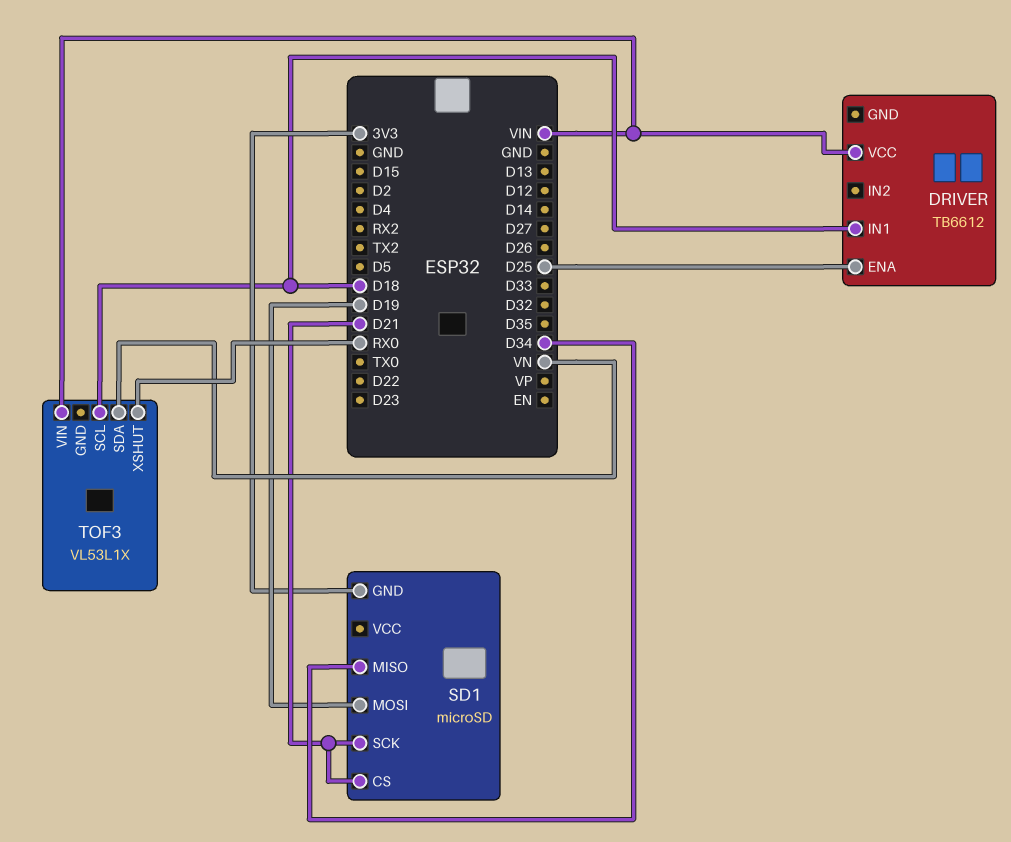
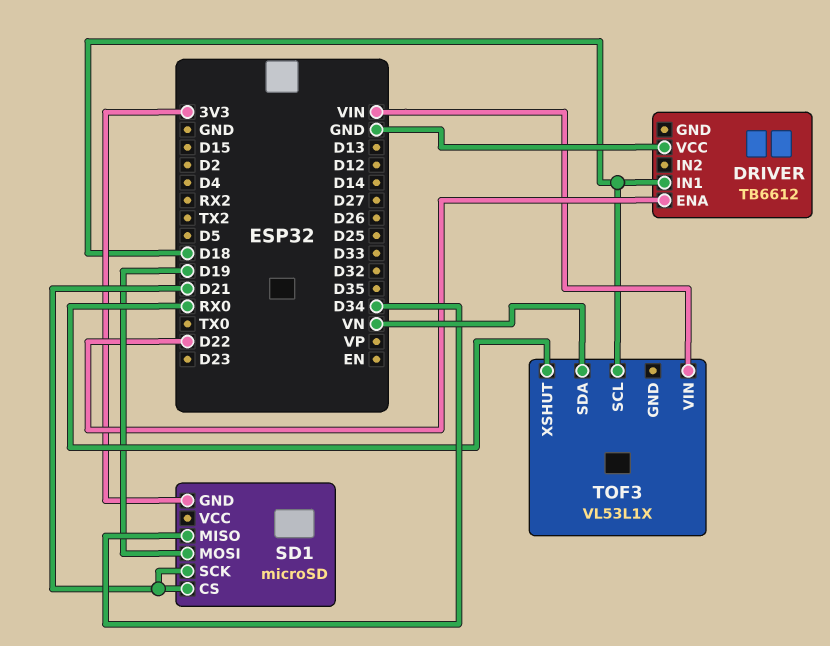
DRIVER pin ENA: D25 -> D22
DRIVER pin VCC: VIN -> GND

